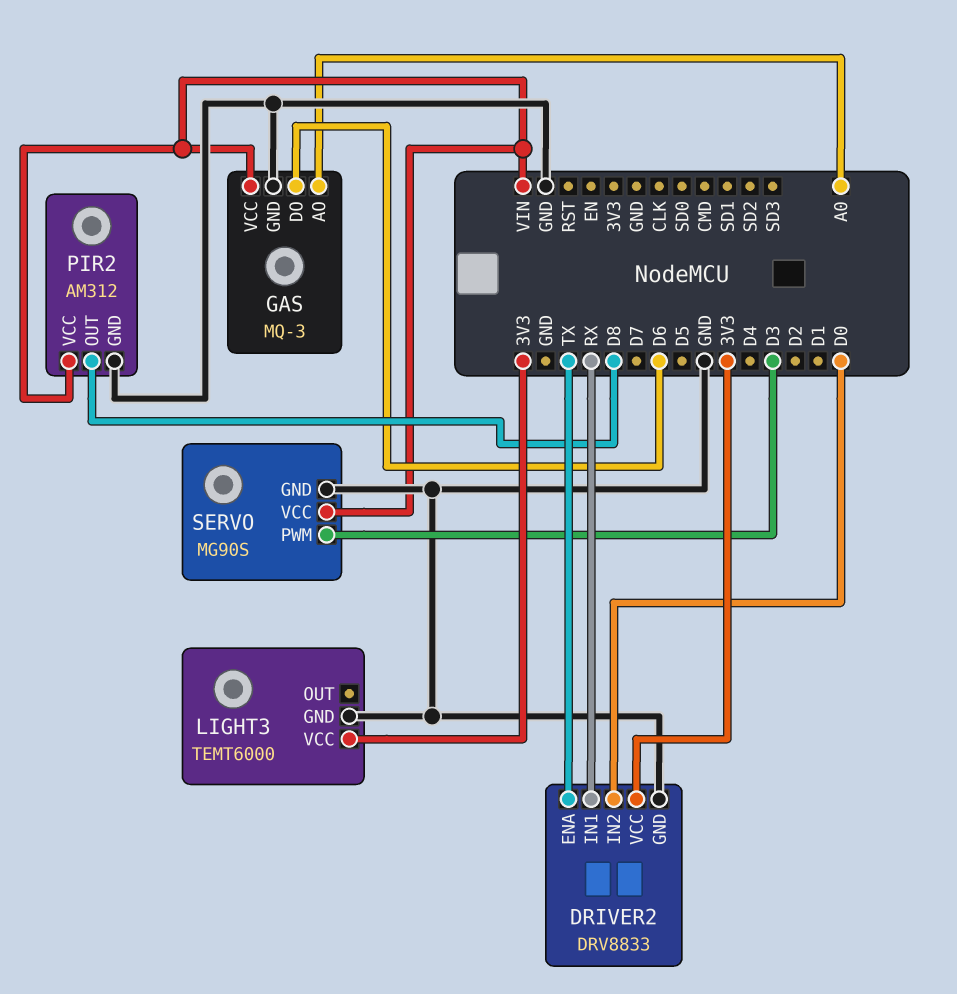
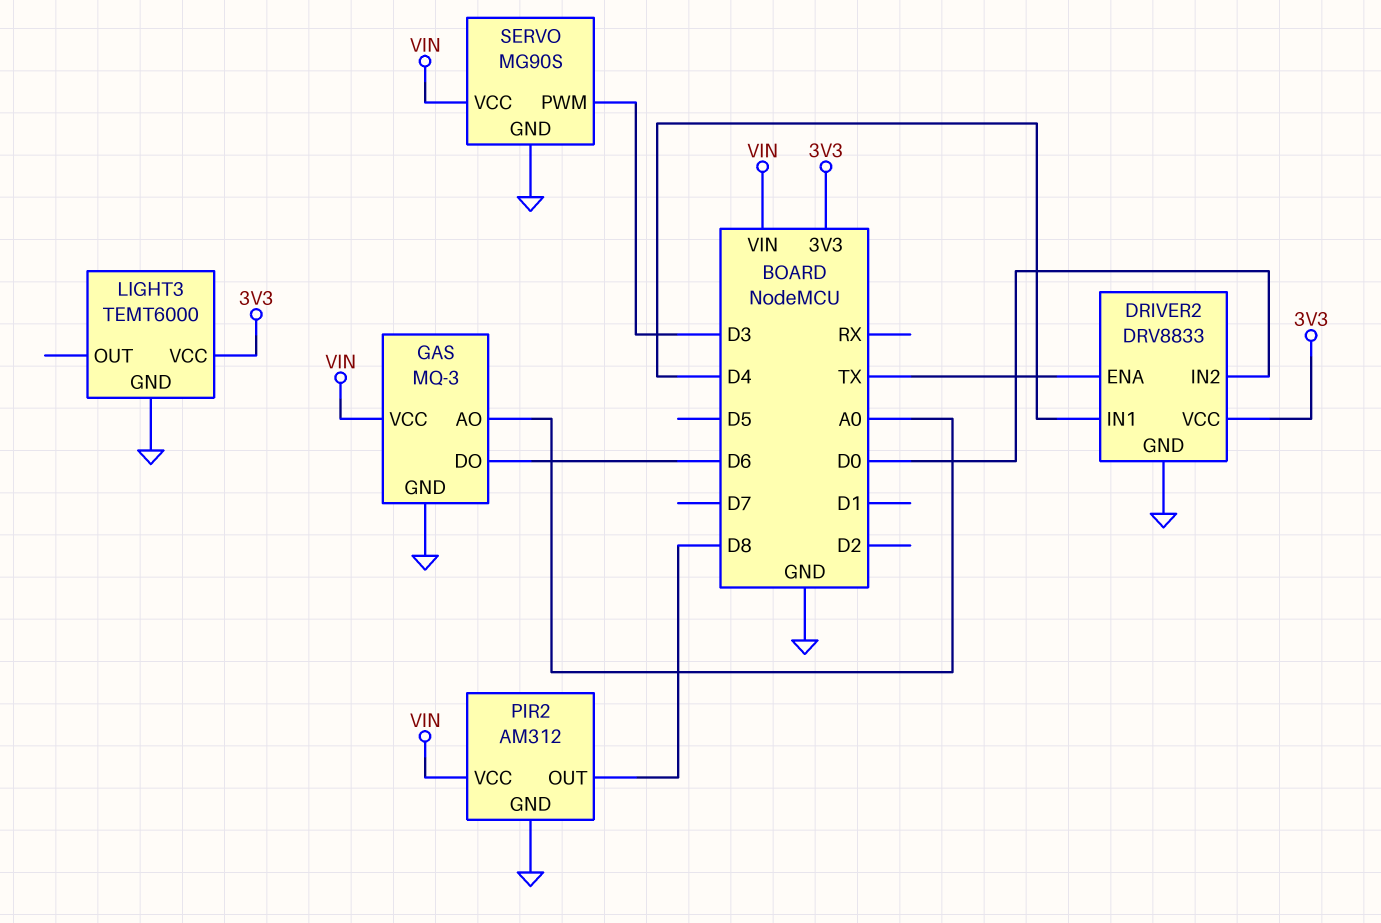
DRIVER2 pin IN1: RX -> D4

